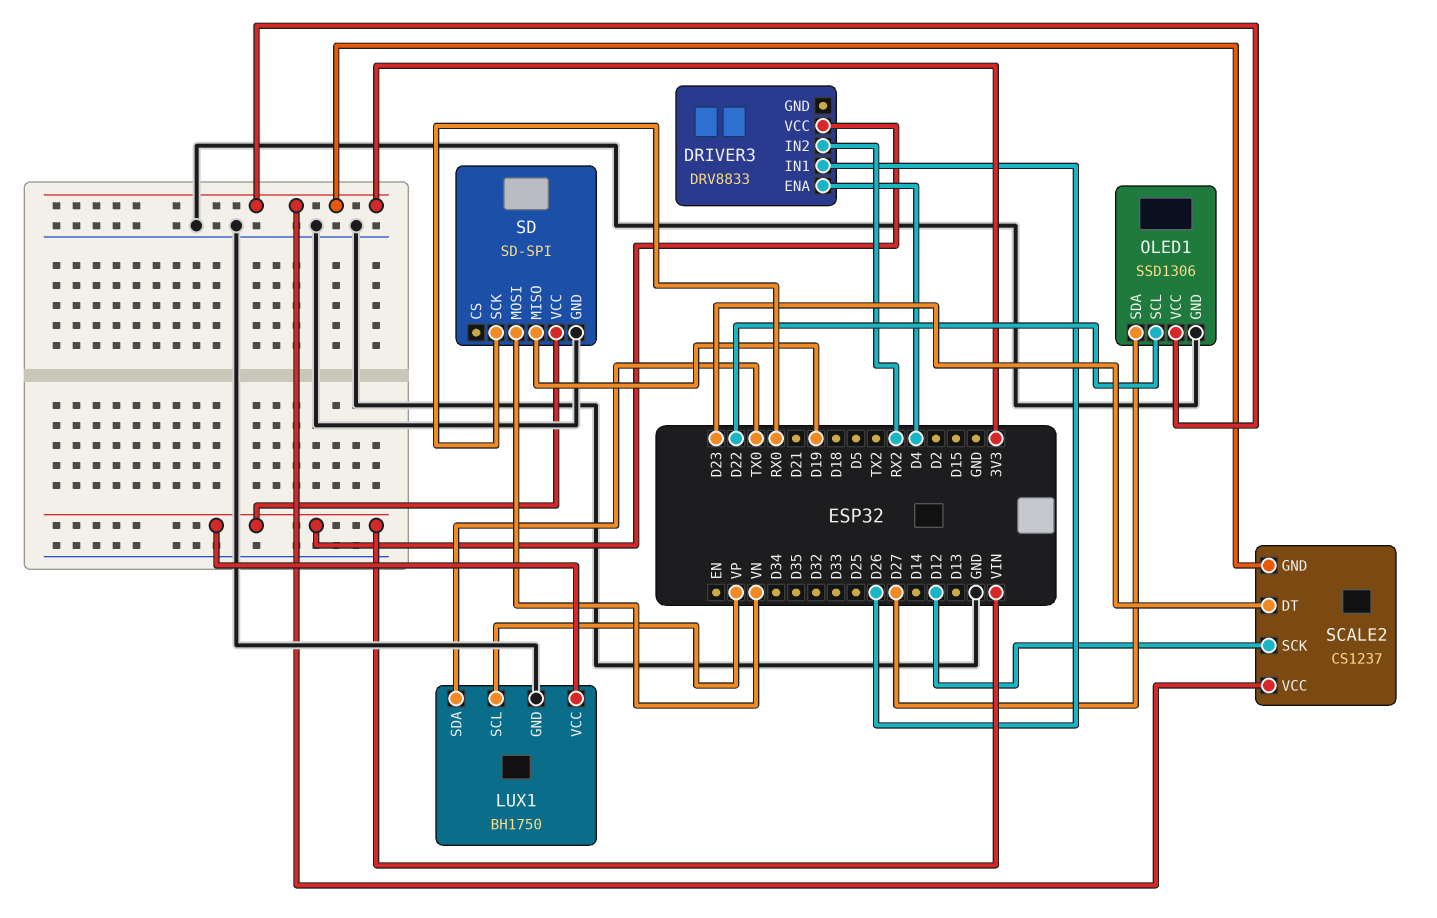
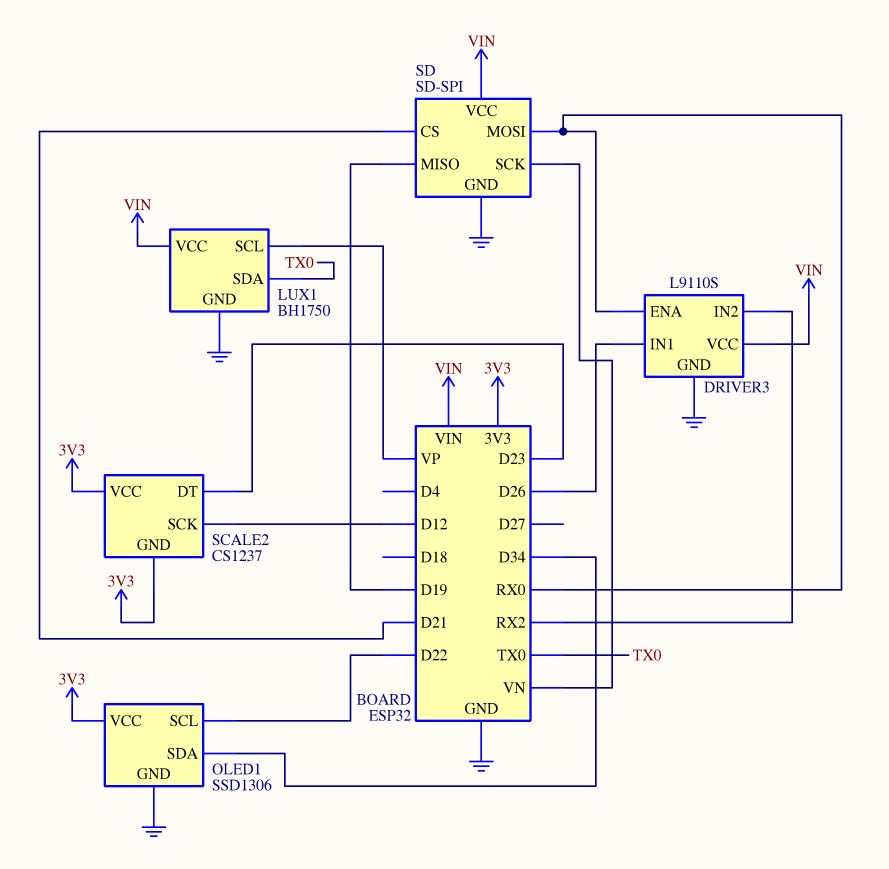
DRIVER3: DRV8833 -> L9110S
DRIVER3 pin ENA: D4 -> RX0
DRIVER3 pin GND: none -> GND
OLED1 pin SDA: D27 -> D34
SD pin CS: none -> D21
SD pin MOSI: VN -> RX0
SD pin SCK: RX0 -> VN

